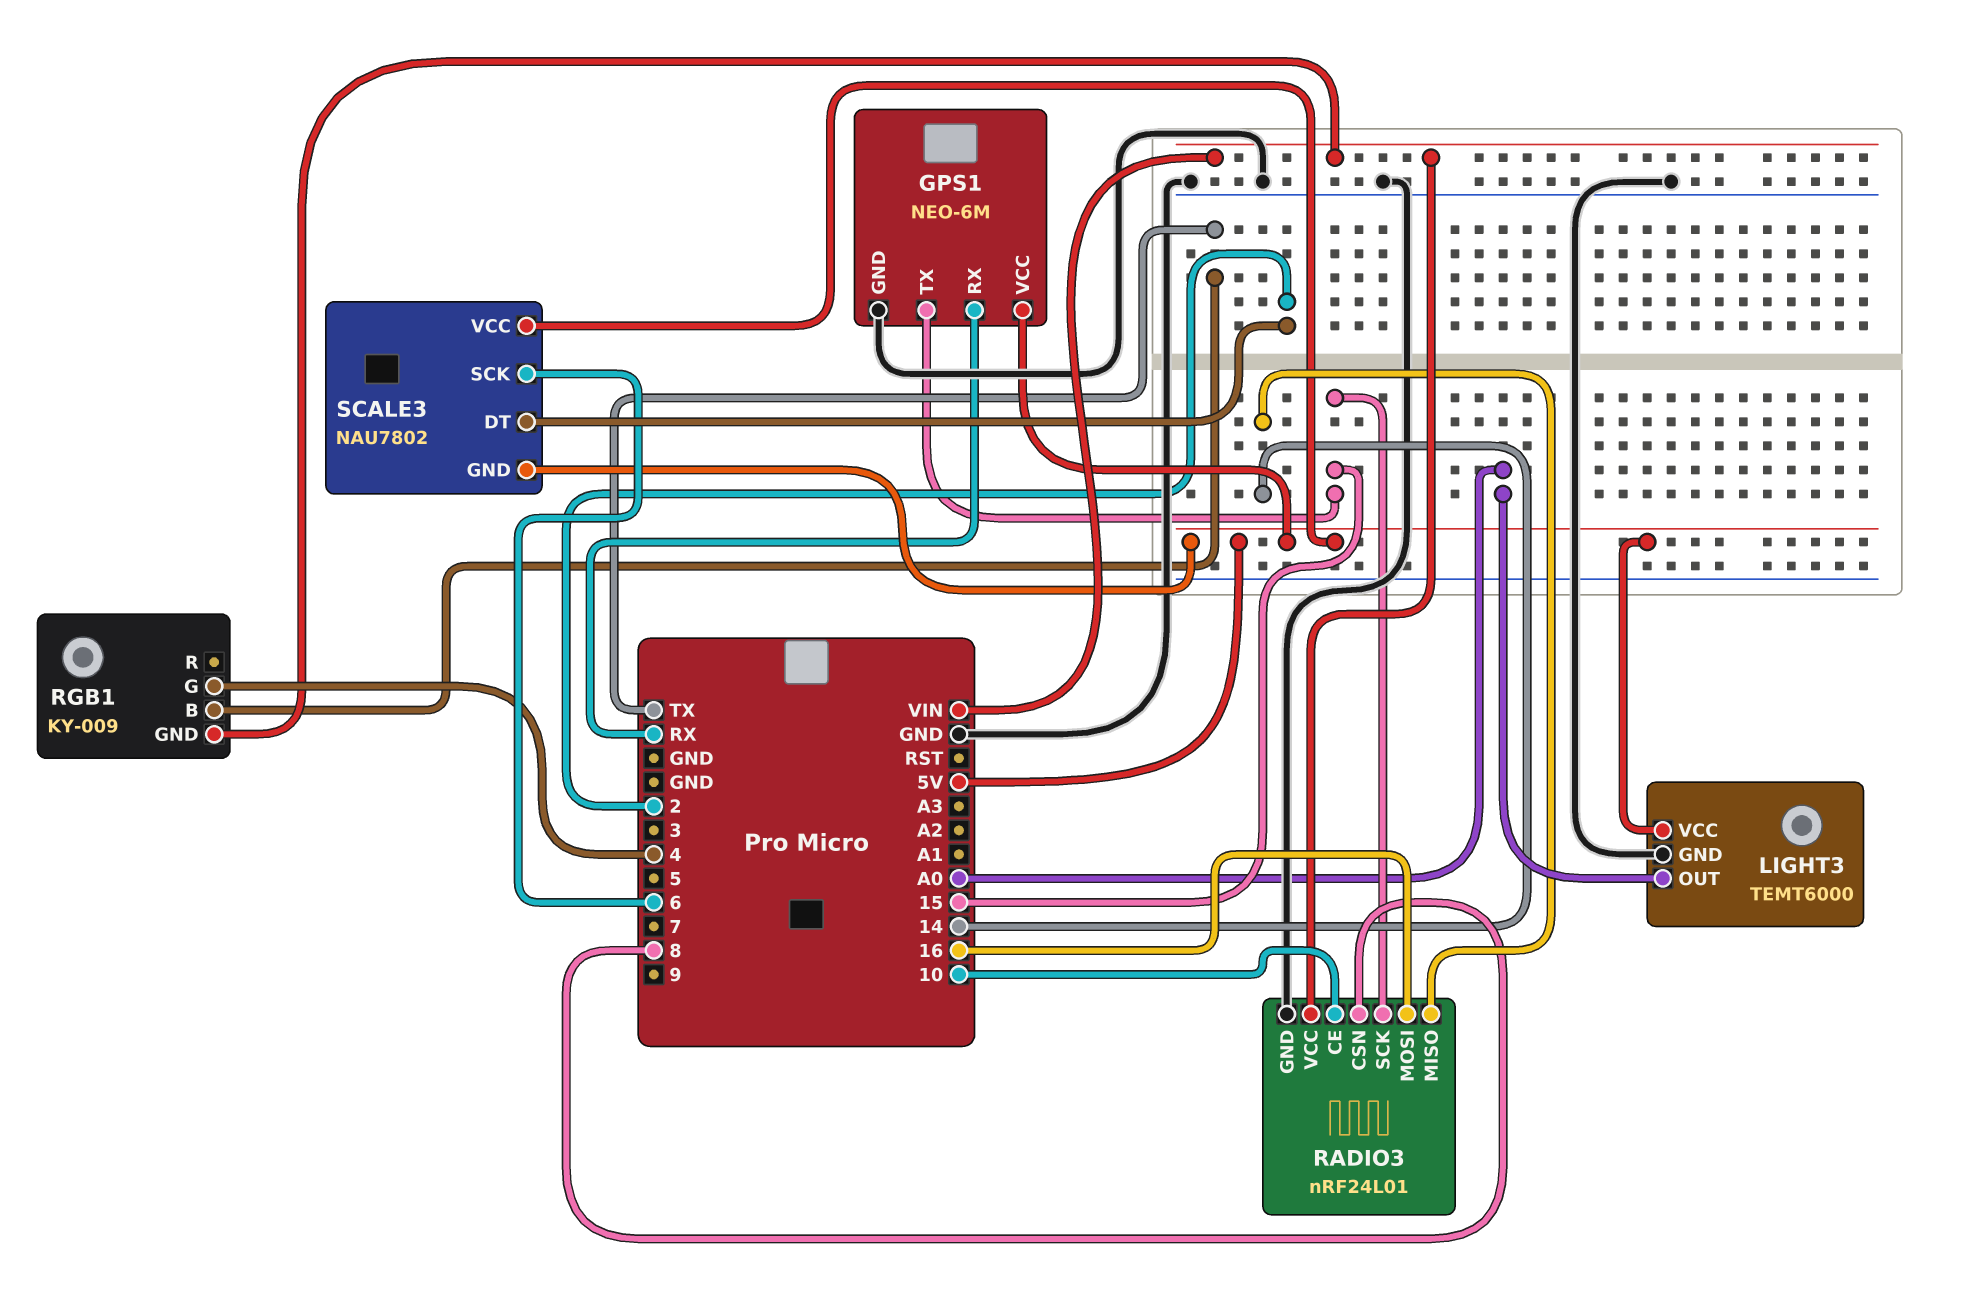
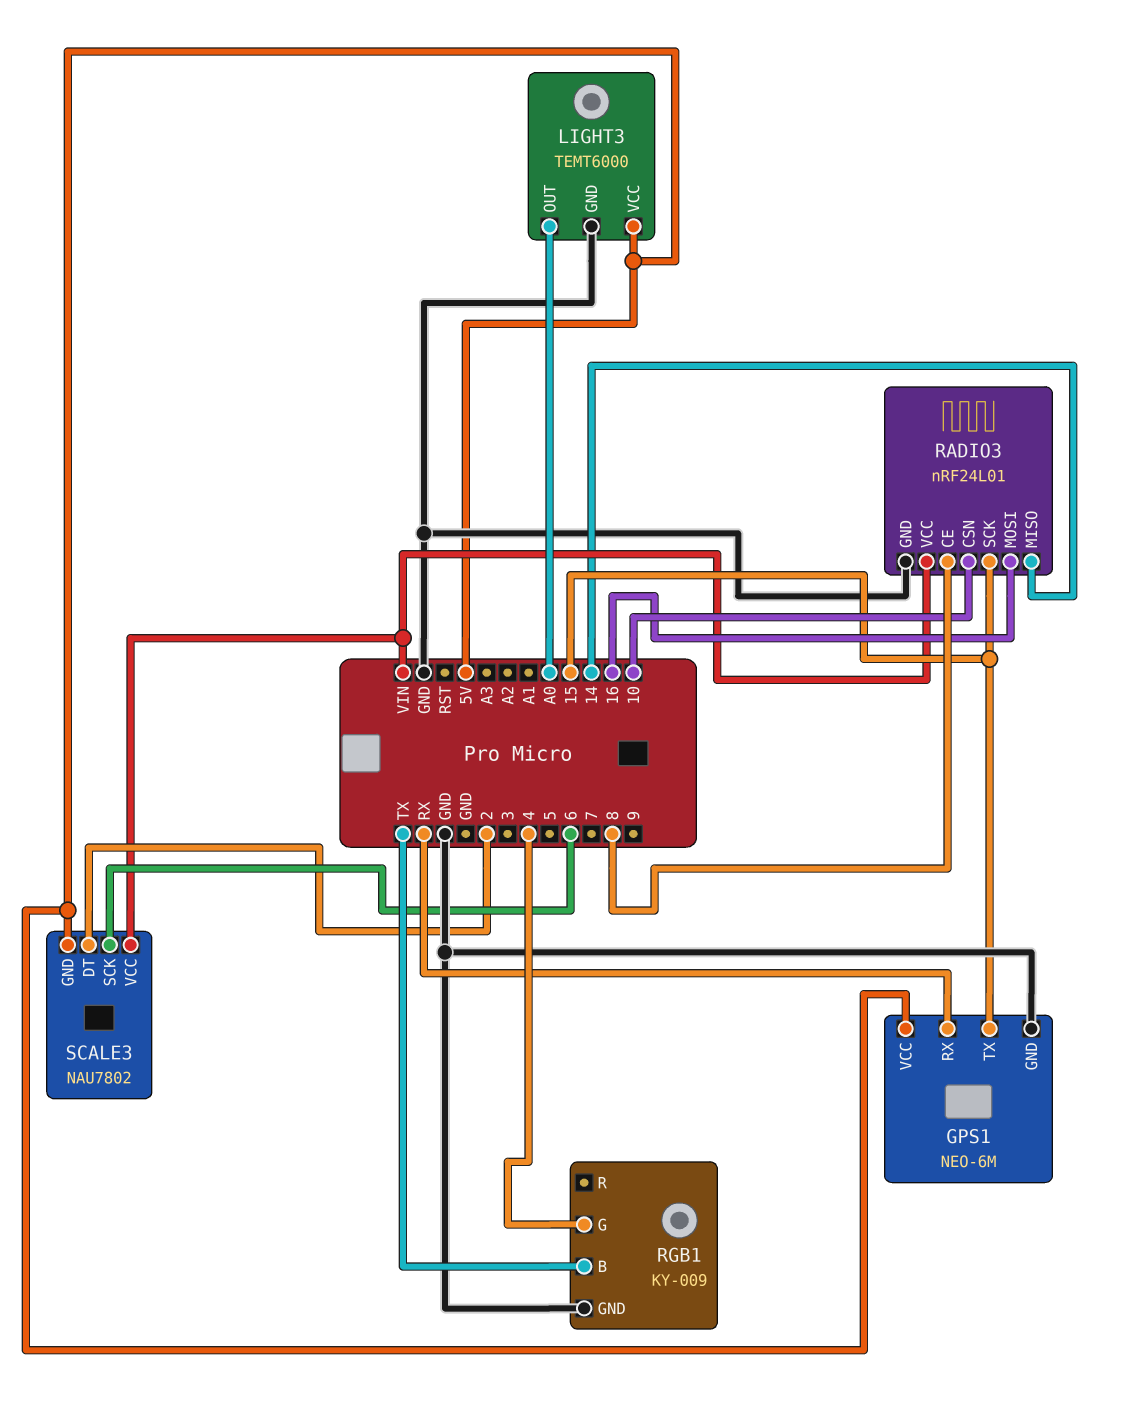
RADIO3 pin CE: 10 -> 8
RADIO3 pin CSN: 8 -> 10
RGB1 pin GND: VIN -> GND
SCALE3 pin VCC: 5V -> VIN

